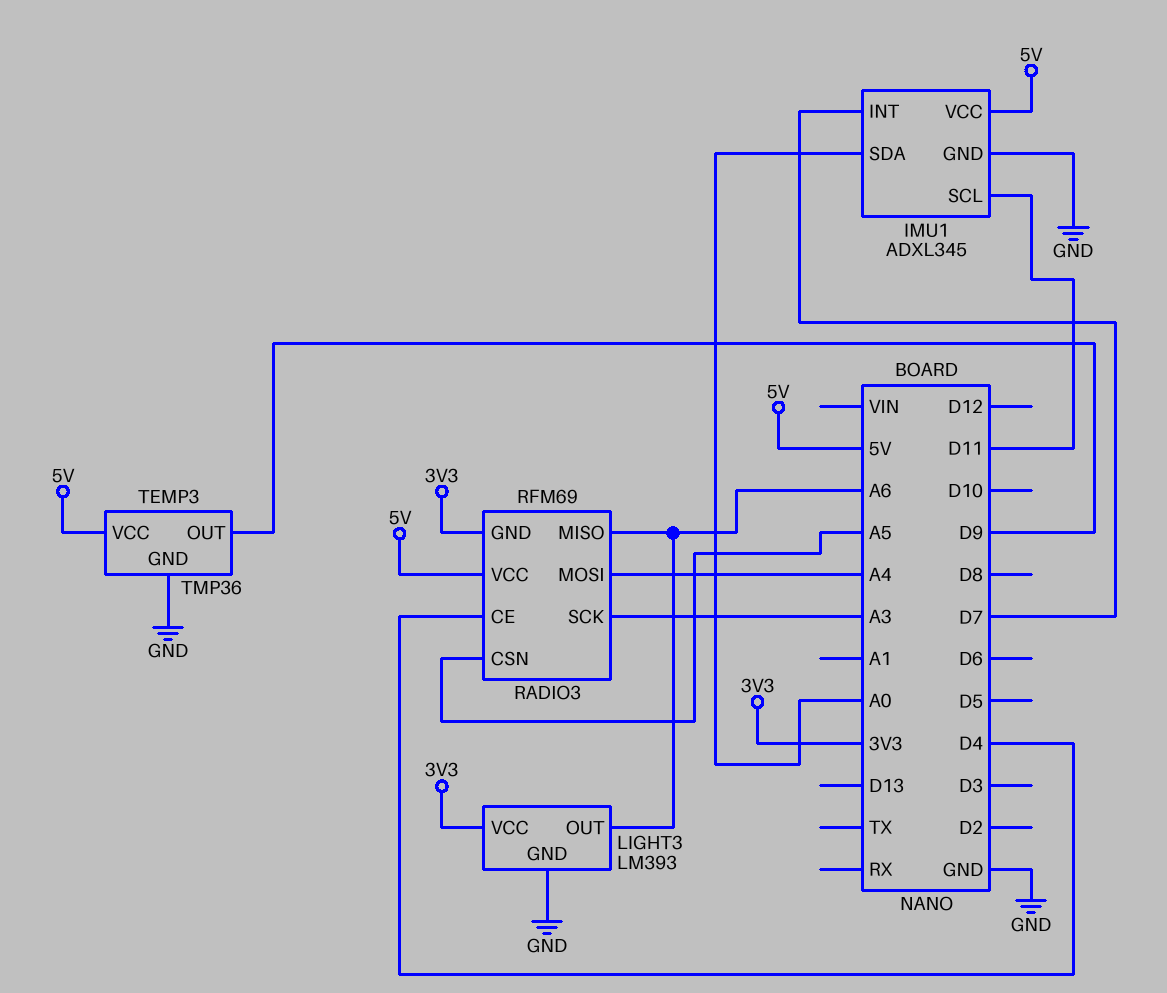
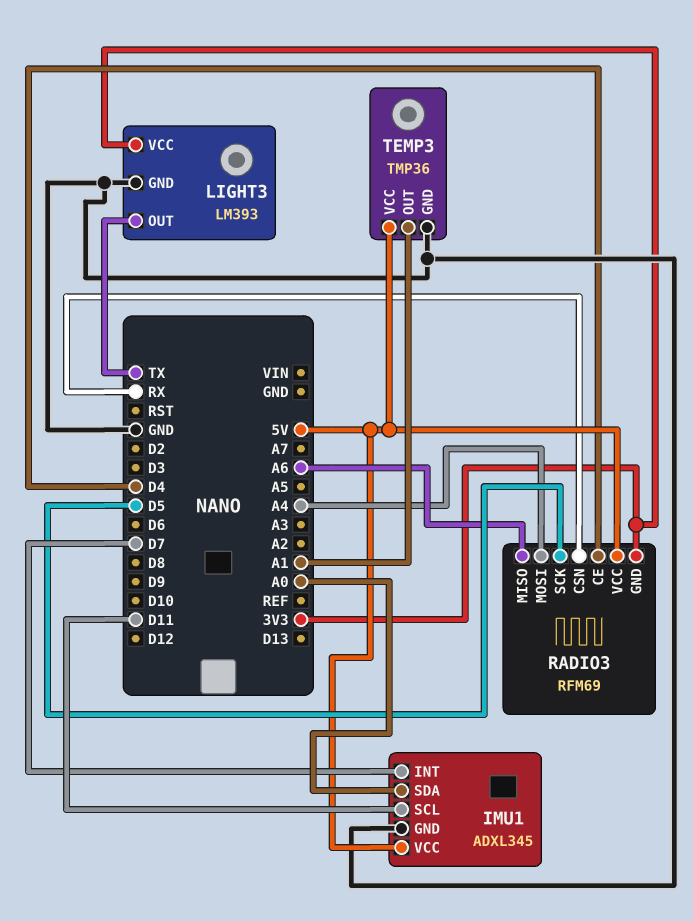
LIGHT3 pin OUT: A6 -> TX
RADIO3 pin CSN: A5 -> RX
RADIO3 pin SCK: A3 -> D5
TEMP3 pin OUT: D9 -> A1

